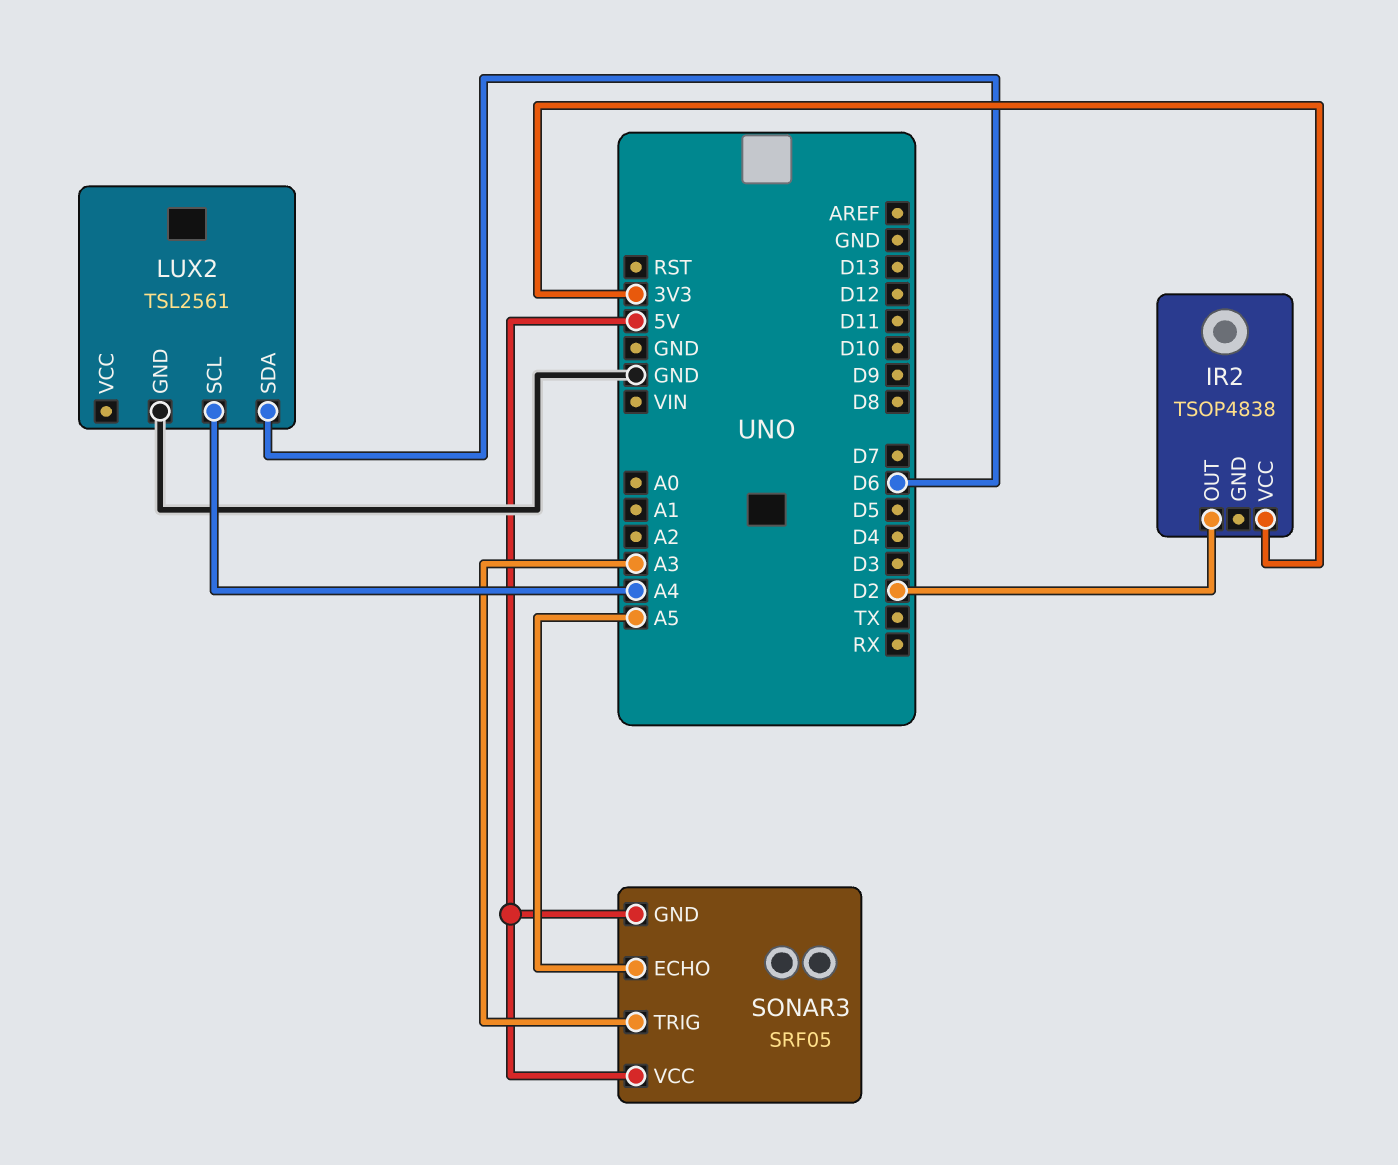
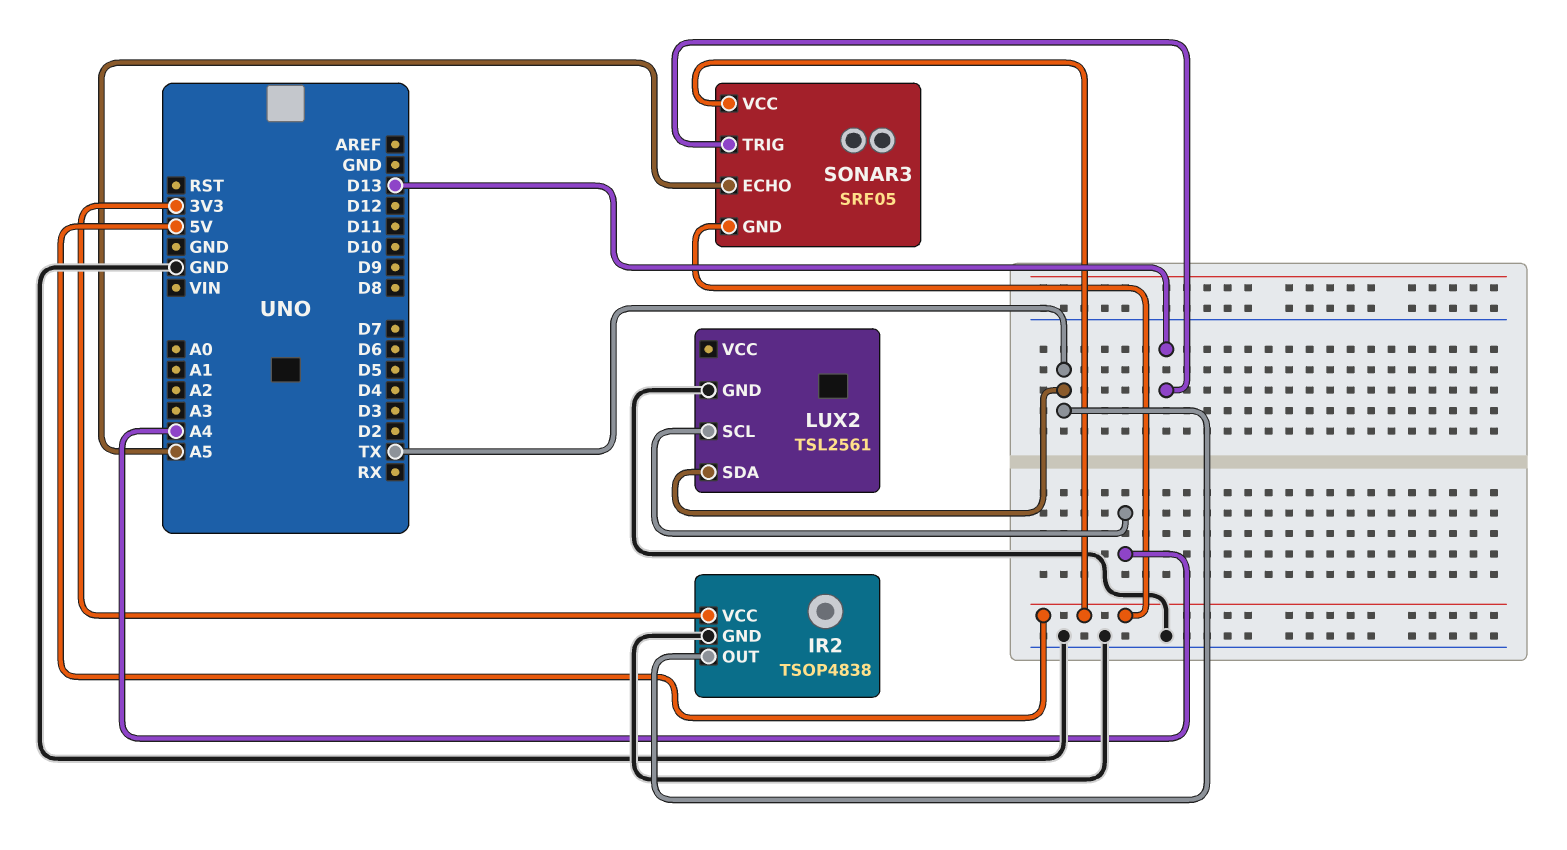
IR2 pin GND: none -> GND
IR2 pin OUT: D2 -> TX
LUX2 pin SDA: D6 -> TX
SONAR3 pin TRIG: A3 -> D13

